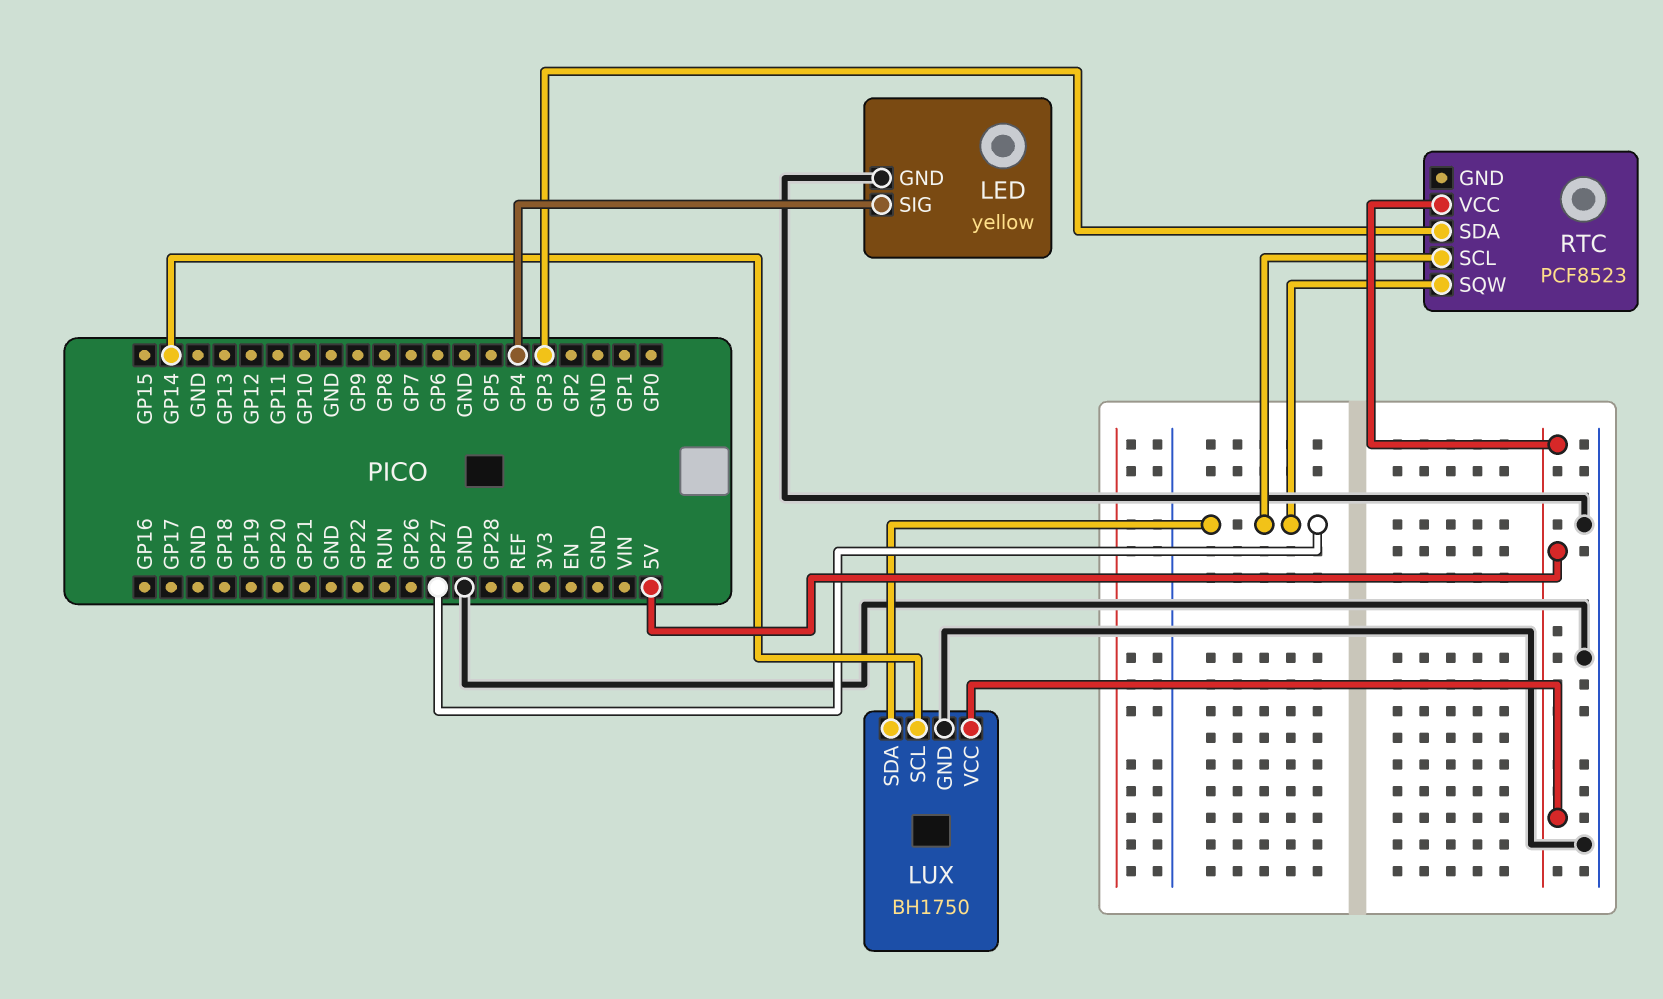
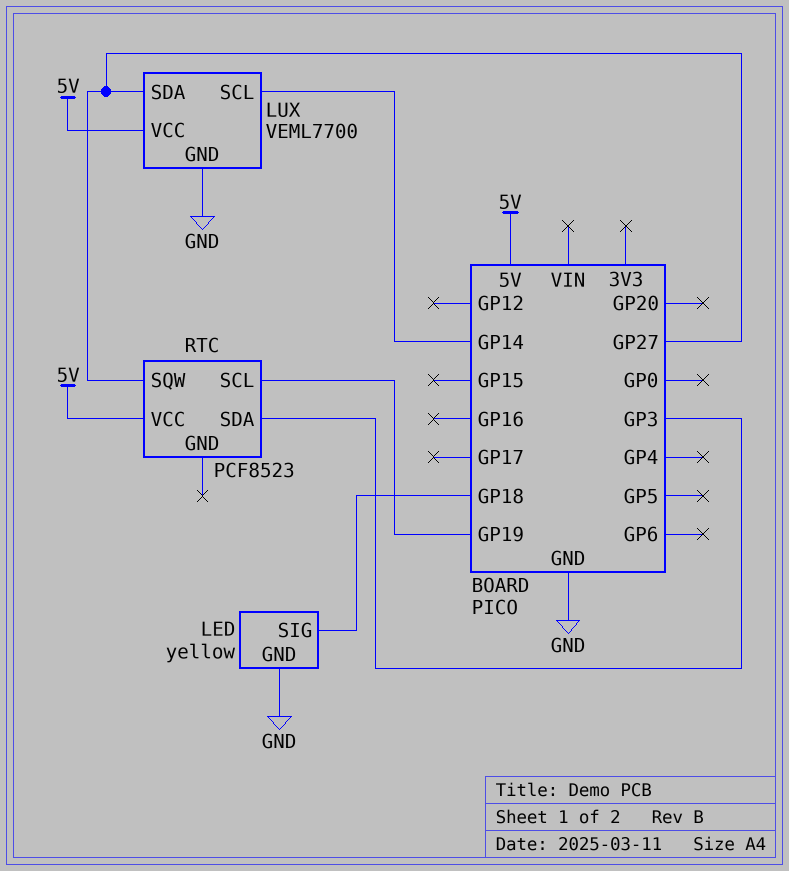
LED pin SIG: GP4 -> GP18
LUX: BH1750 -> VEML7700
RTC pin SCL: GP27 -> GP19

